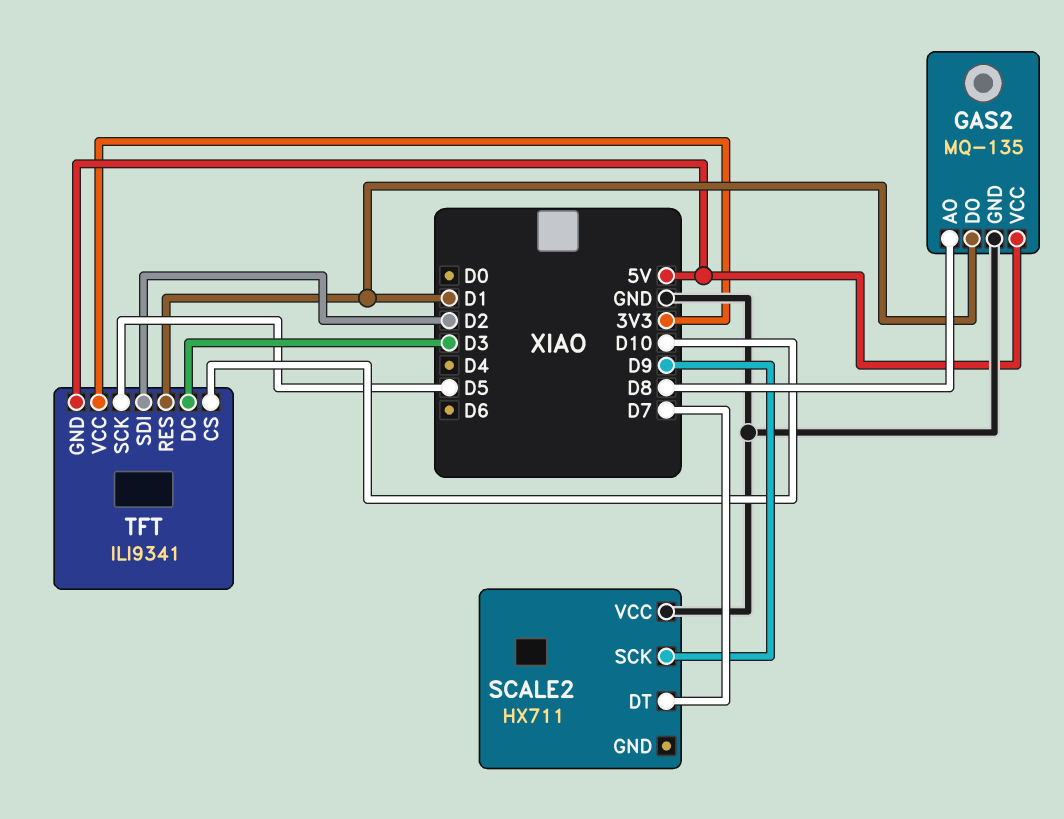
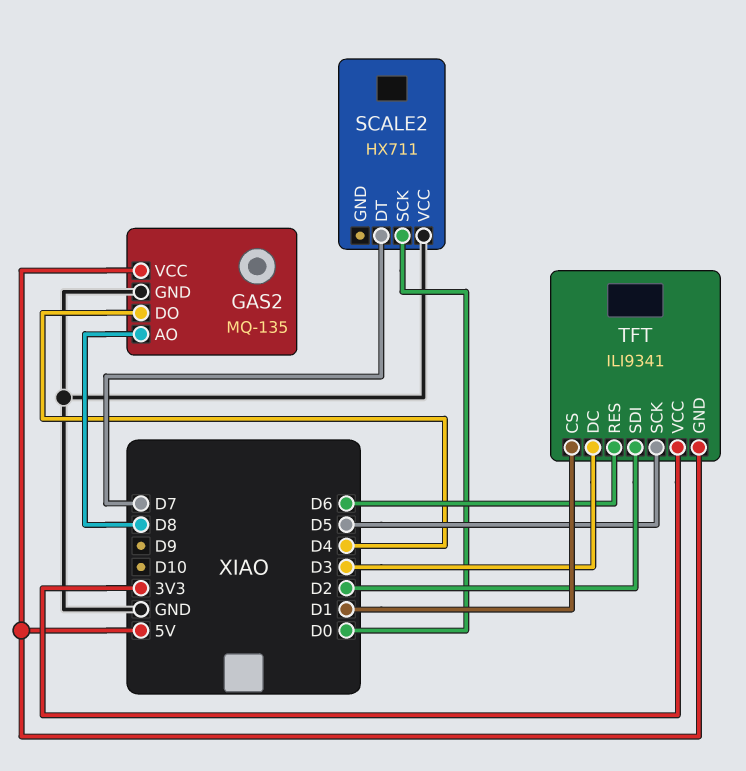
GAS2 pin DO: D1 -> D4
SCALE2 pin SCK: D9 -> D0
TFT pin CS: D10 -> D1
TFT pin RES: D1 -> D6

